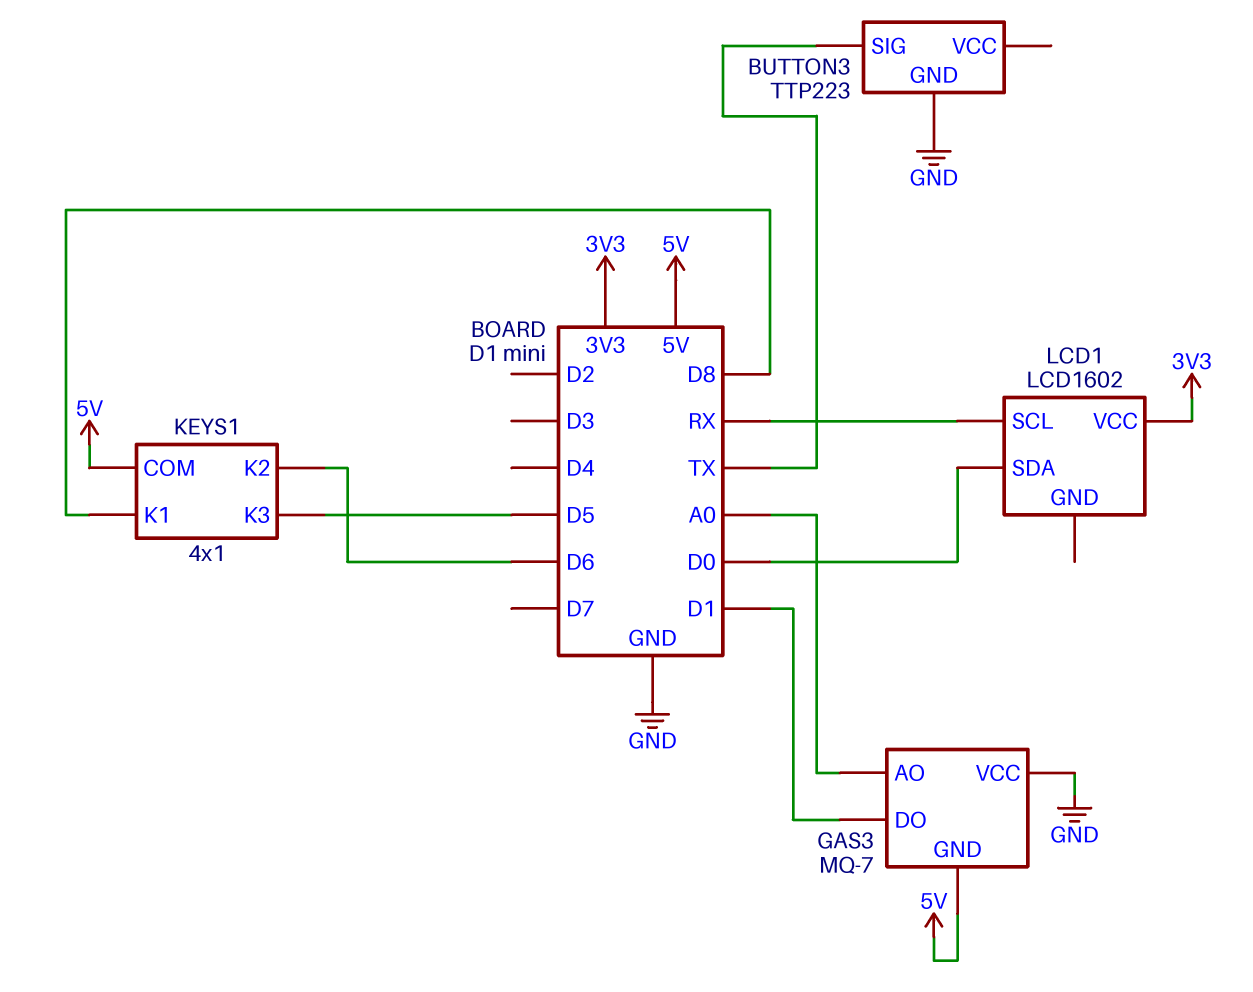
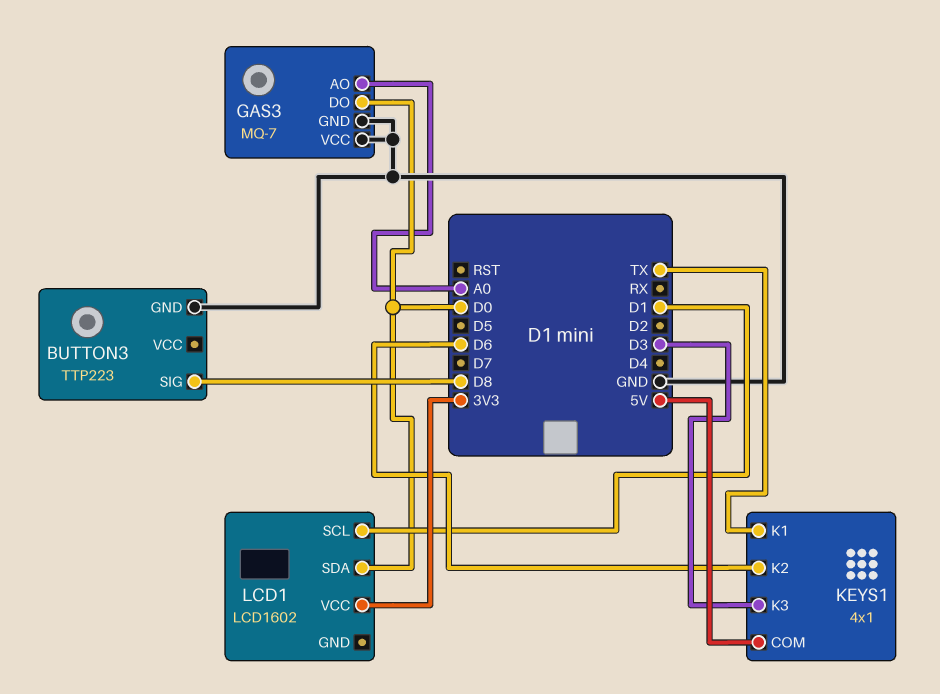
BUTTON3 pin SIG: TX -> D8
GAS3 pin DO: D1 -> D0
GAS3 pin GND: 5V -> GND
KEYS1 pin K1: D8 -> TX
KEYS1 pin K3: D5 -> D3
LCD1 pin SCL: RX -> D1

